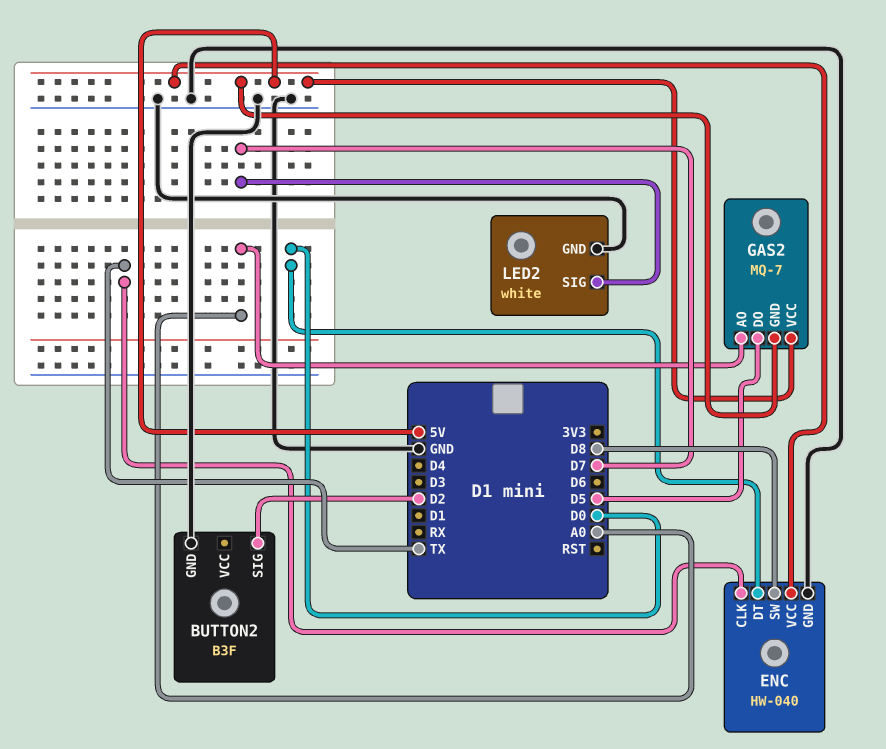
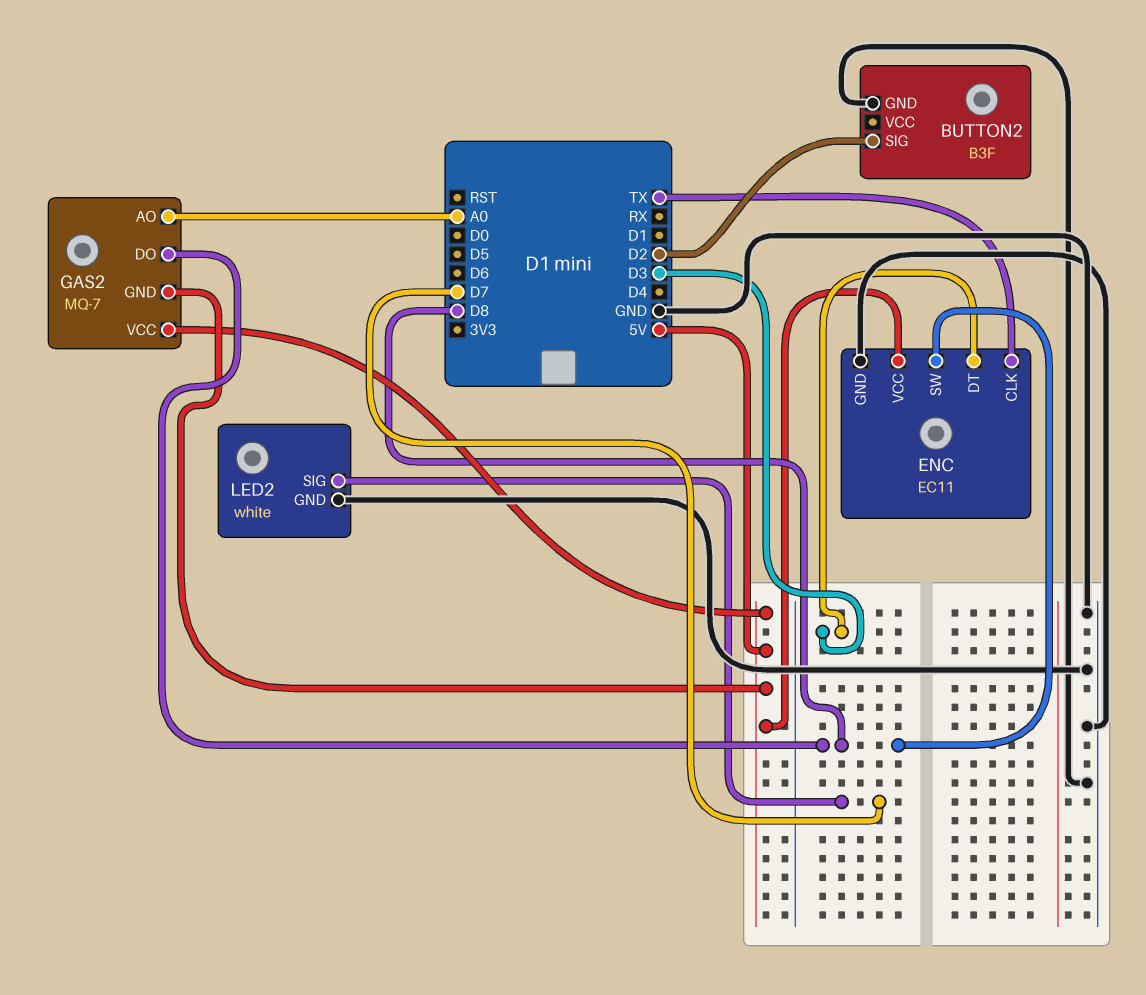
ENC: HW-040 -> EC11
ENC pin DT: D0 -> D3
GAS2 pin DO: D5 -> D8

